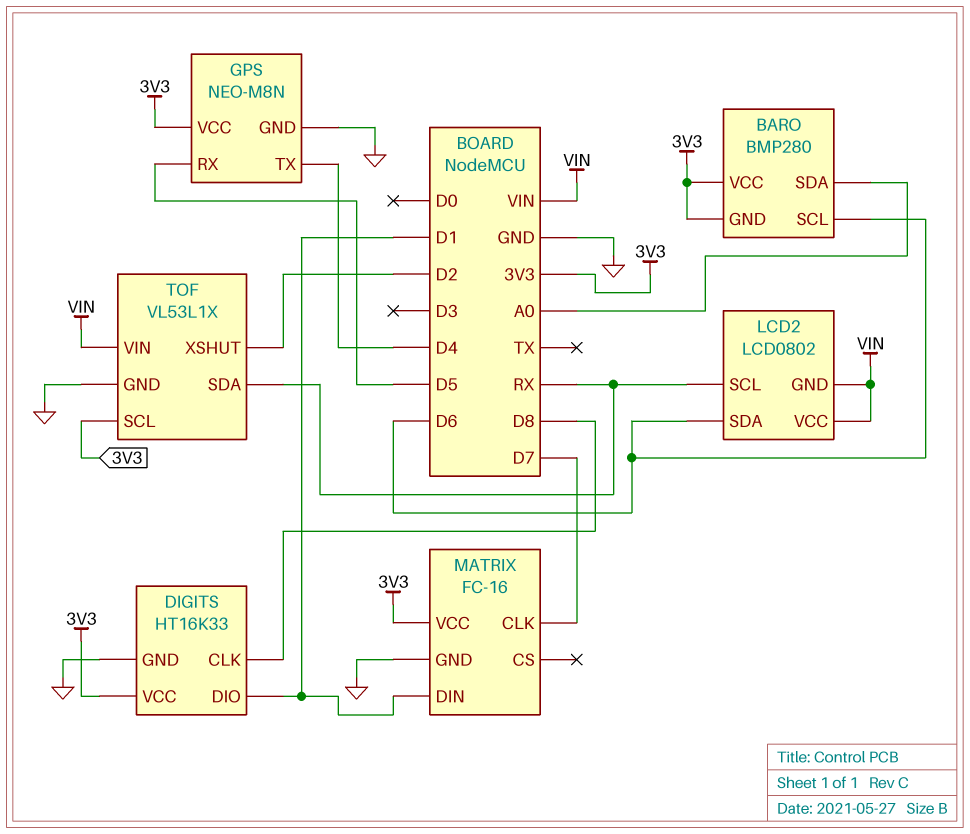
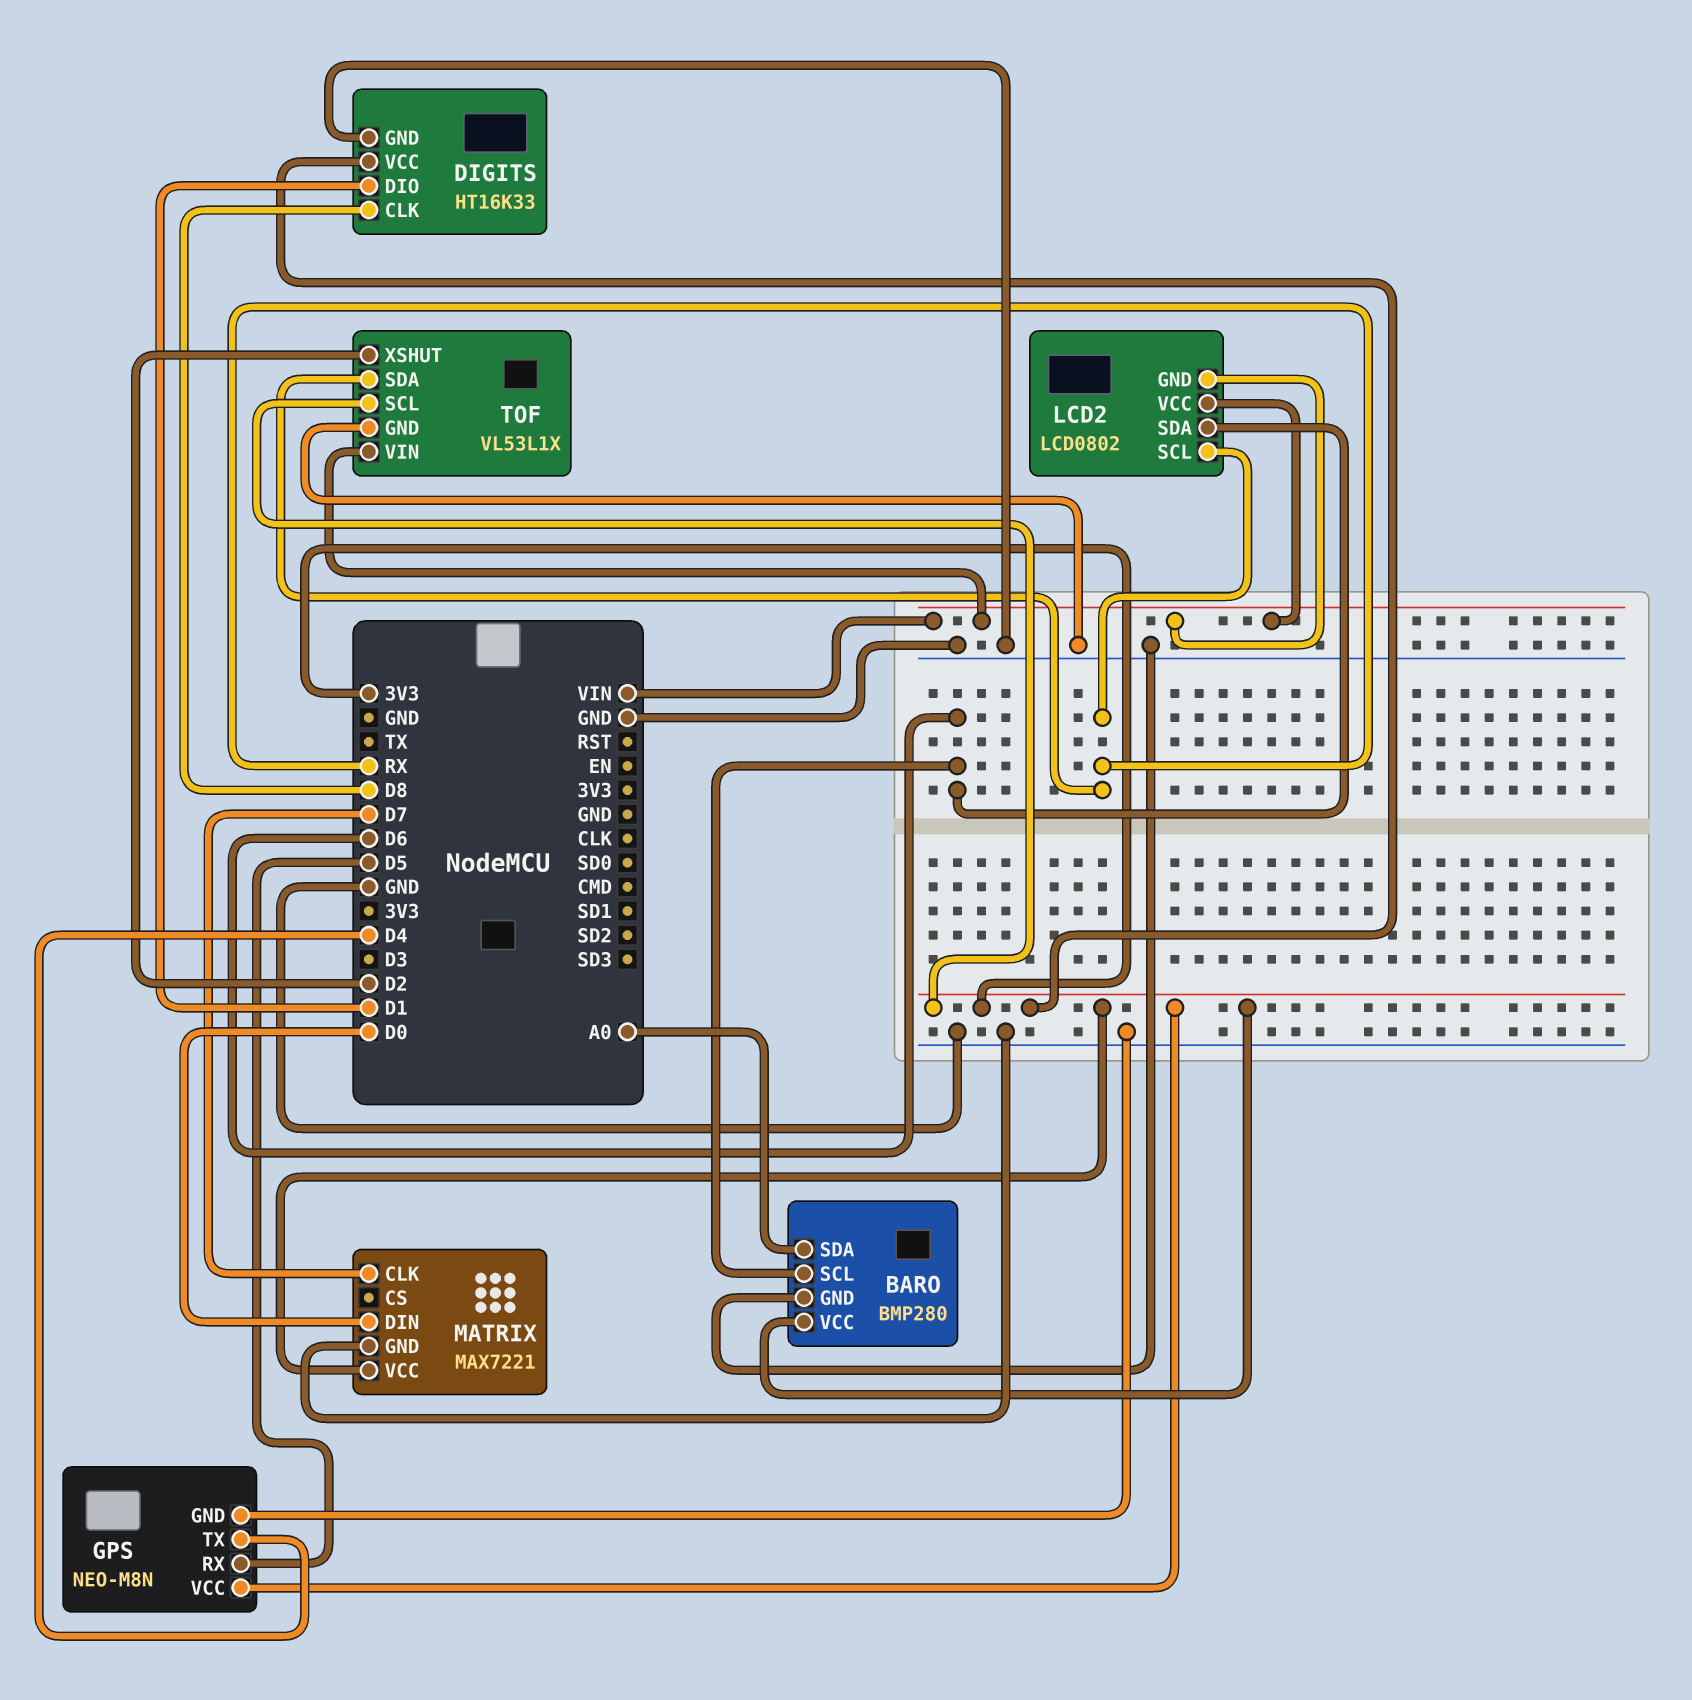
BARO pin GND: 3V3 -> GND
MATRIX: FC-16 -> MAX7221
MATRIX pin DIN: D1 -> D0

